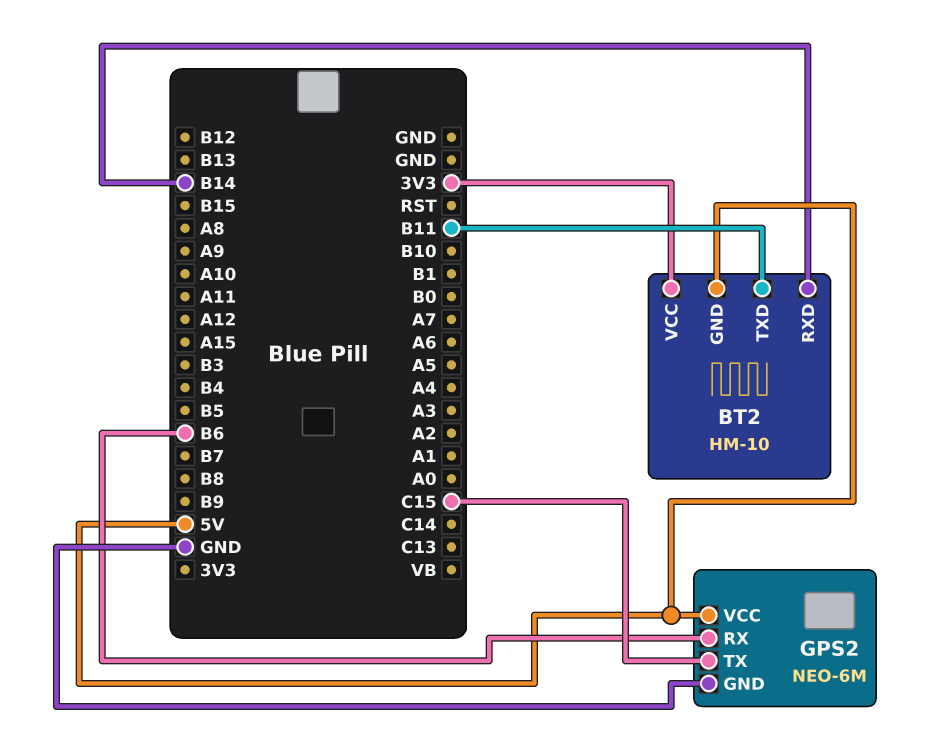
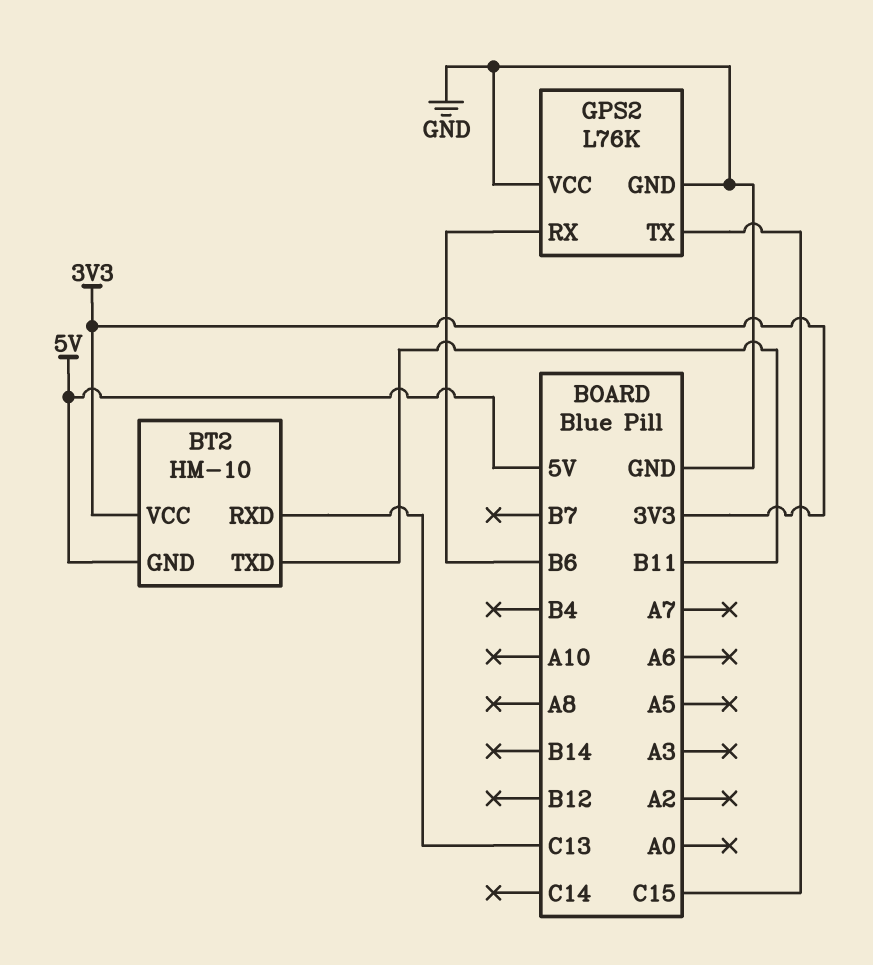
BT2 pin RXD: B14 -> C13
GPS2: NEO-6M -> L76K
GPS2 pin VCC: 5V -> GND

